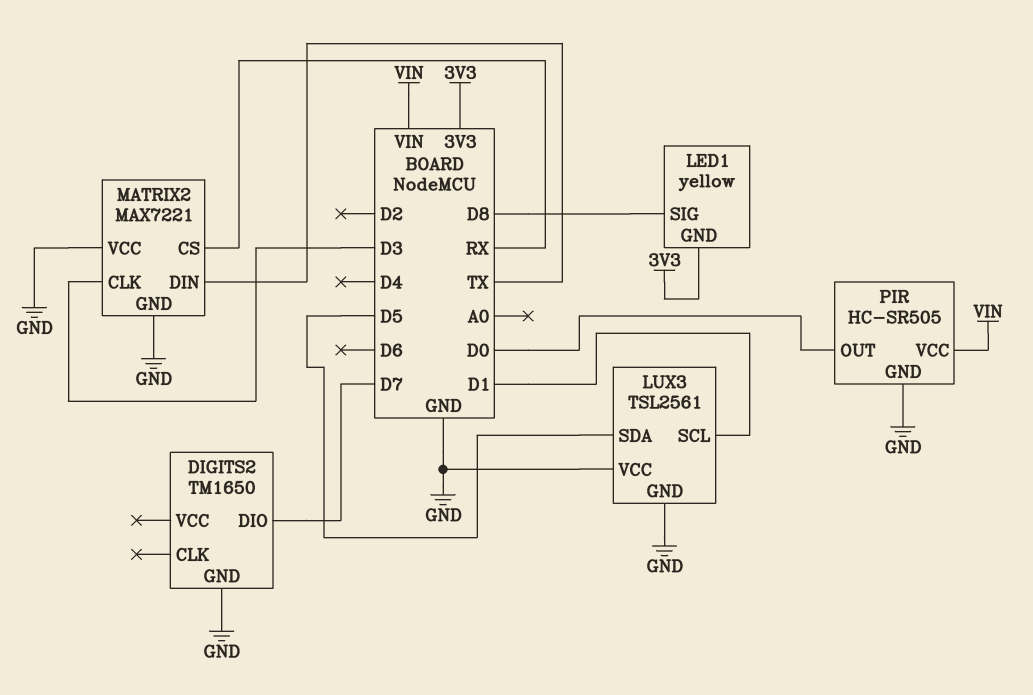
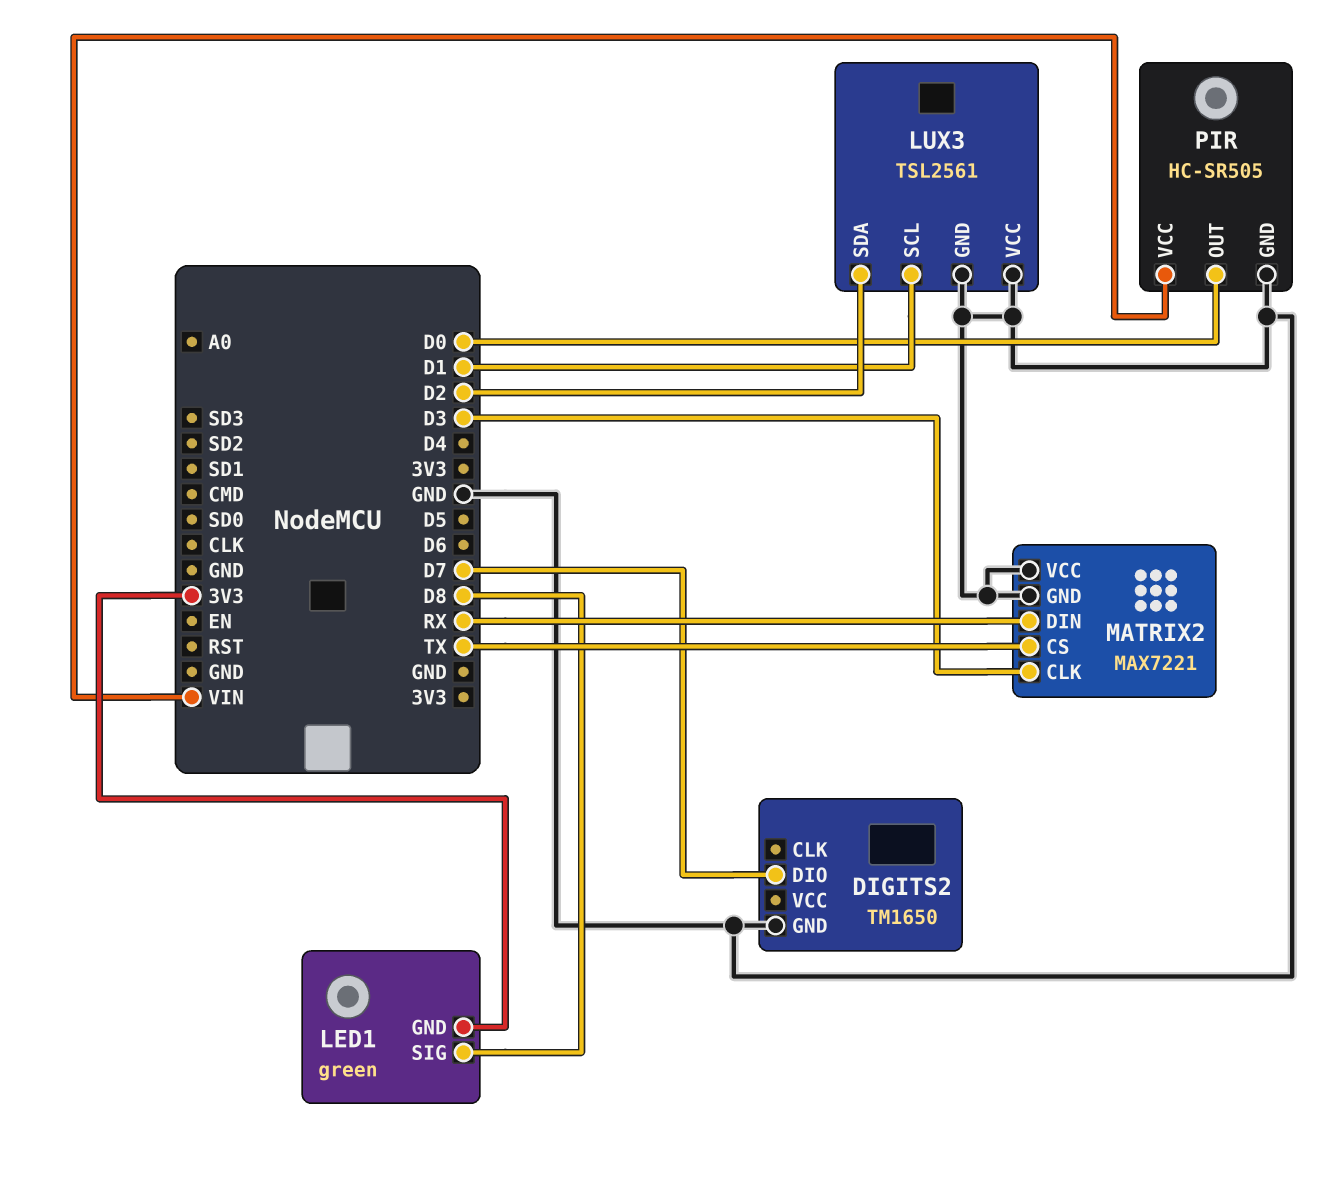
LED1: yellow -> green
LUX3 pin SDA: D5 -> D2
MATRIX2 pin CS: RX -> TX
MATRIX2 pin DIN: TX -> RX

